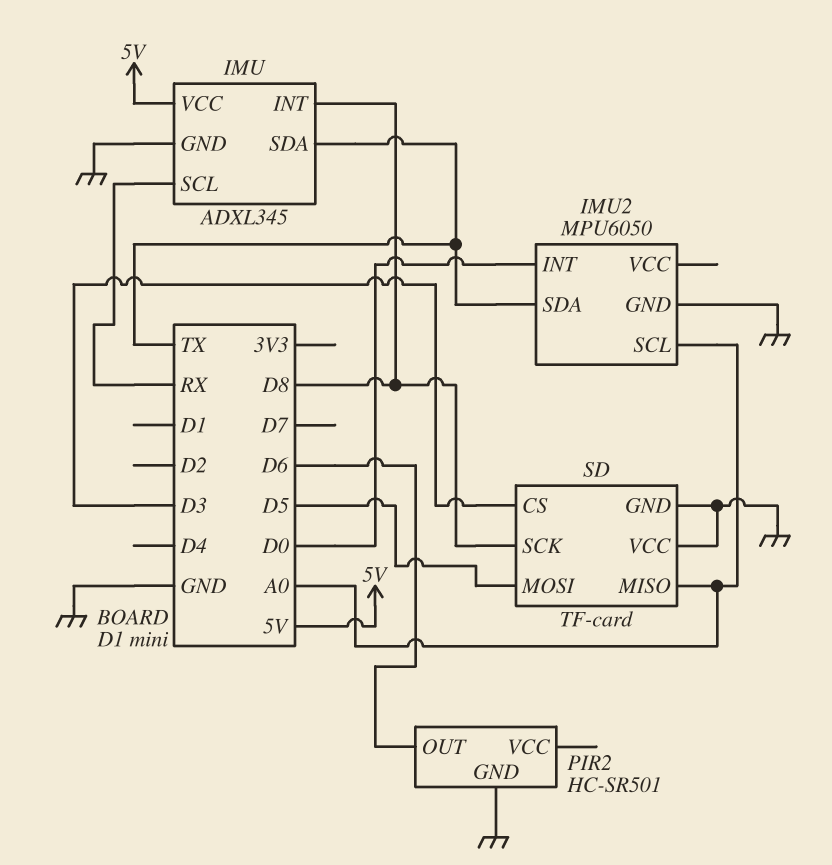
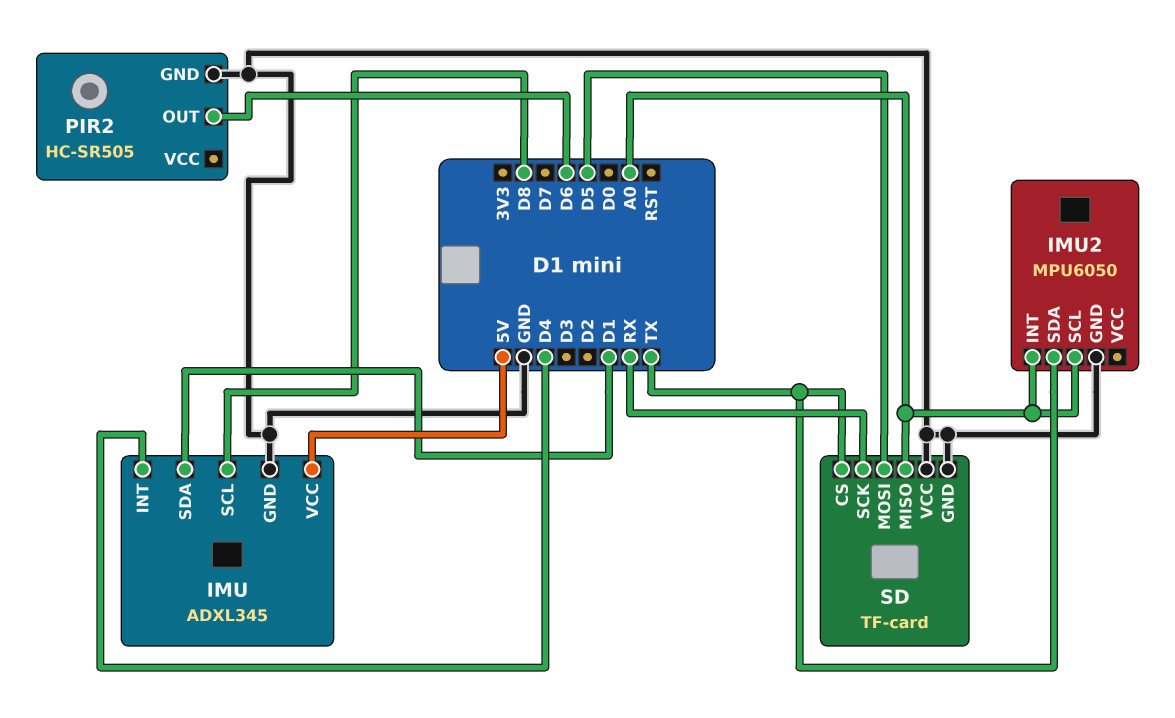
IMU pin INT: D8 -> D4
IMU pin SCL: RX -> D8
IMU pin SDA: TX -> D1
IMU2 pin INT: D0 -> A0
PIR2: HC-SR501 -> HC-SR505
SD pin CS: D3 -> TX
SD pin SCK: D8 -> RX

